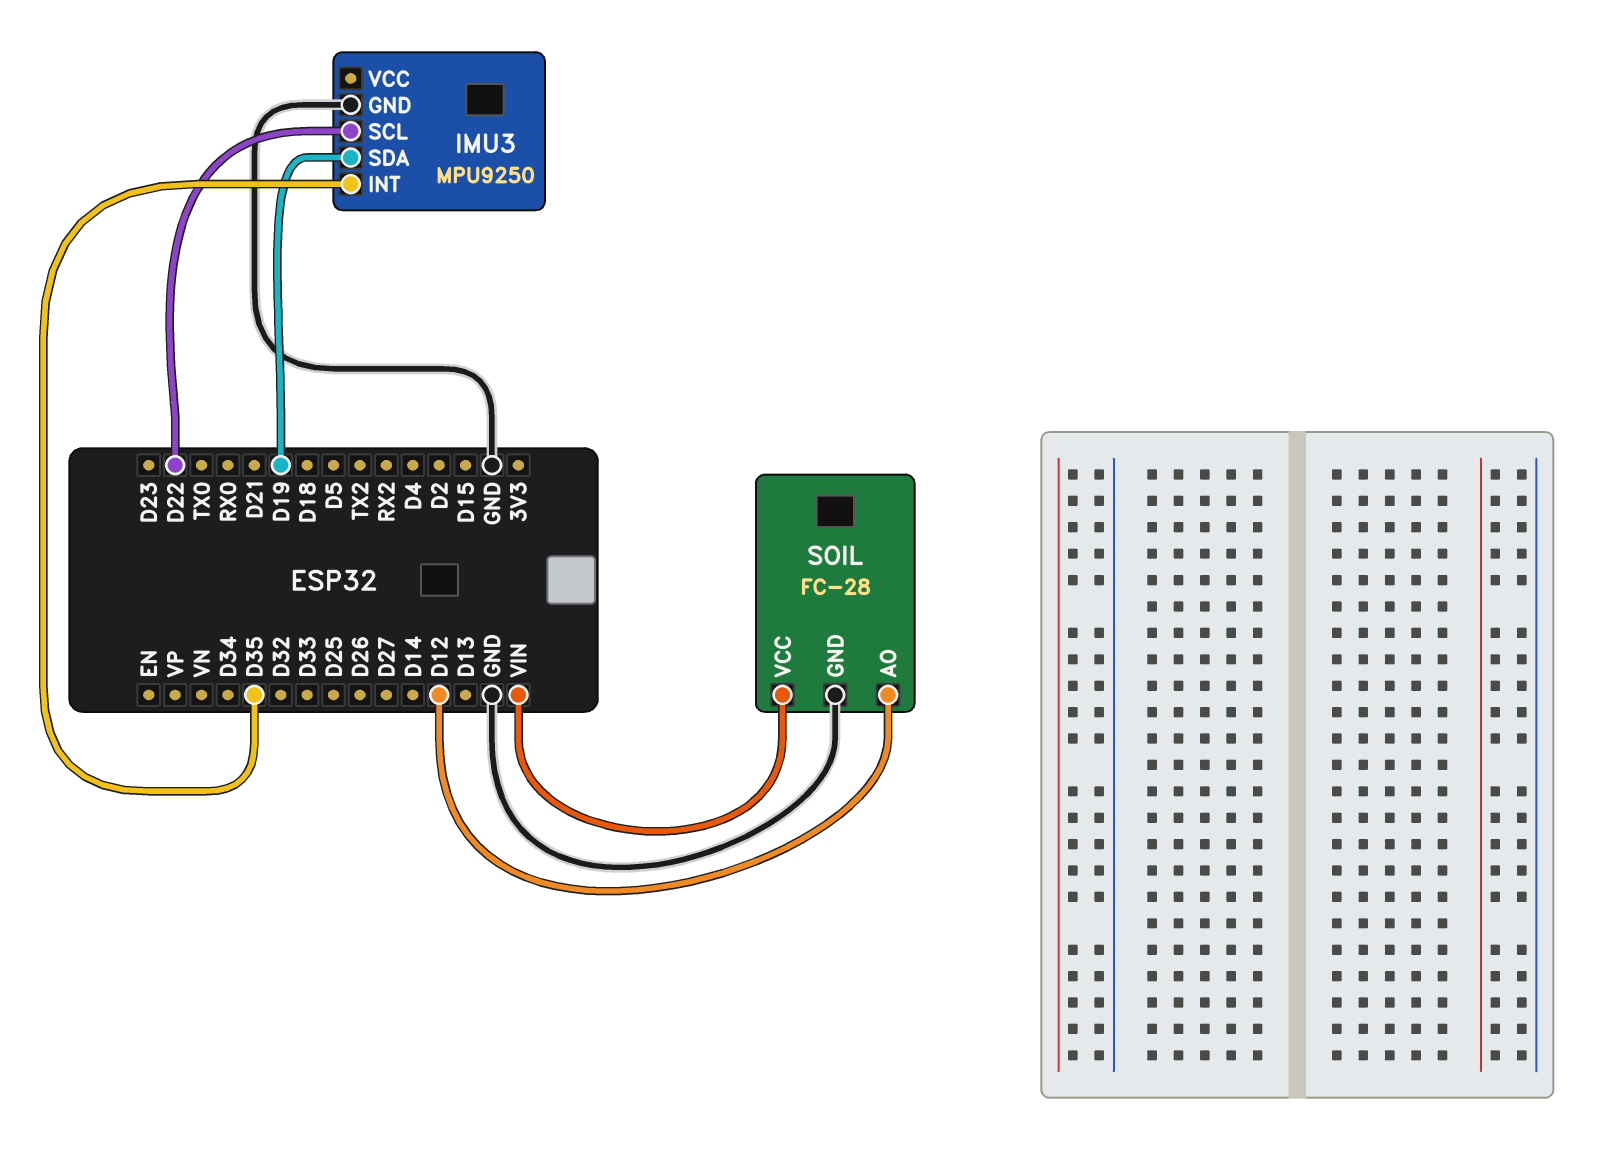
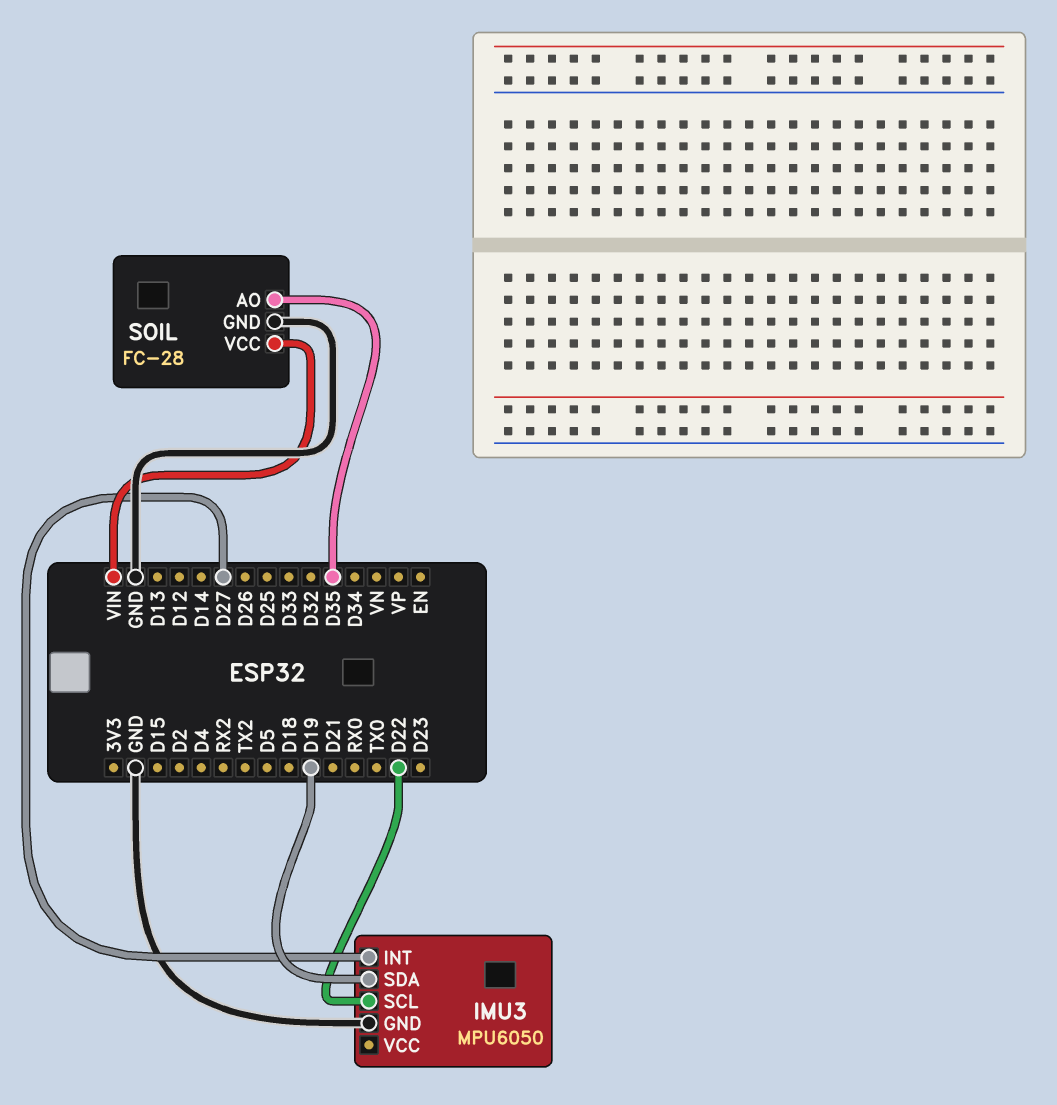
IMU3: MPU9250 -> MPU6050
IMU3 pin INT: D35 -> D27
SOIL pin AO: D12 -> D35

